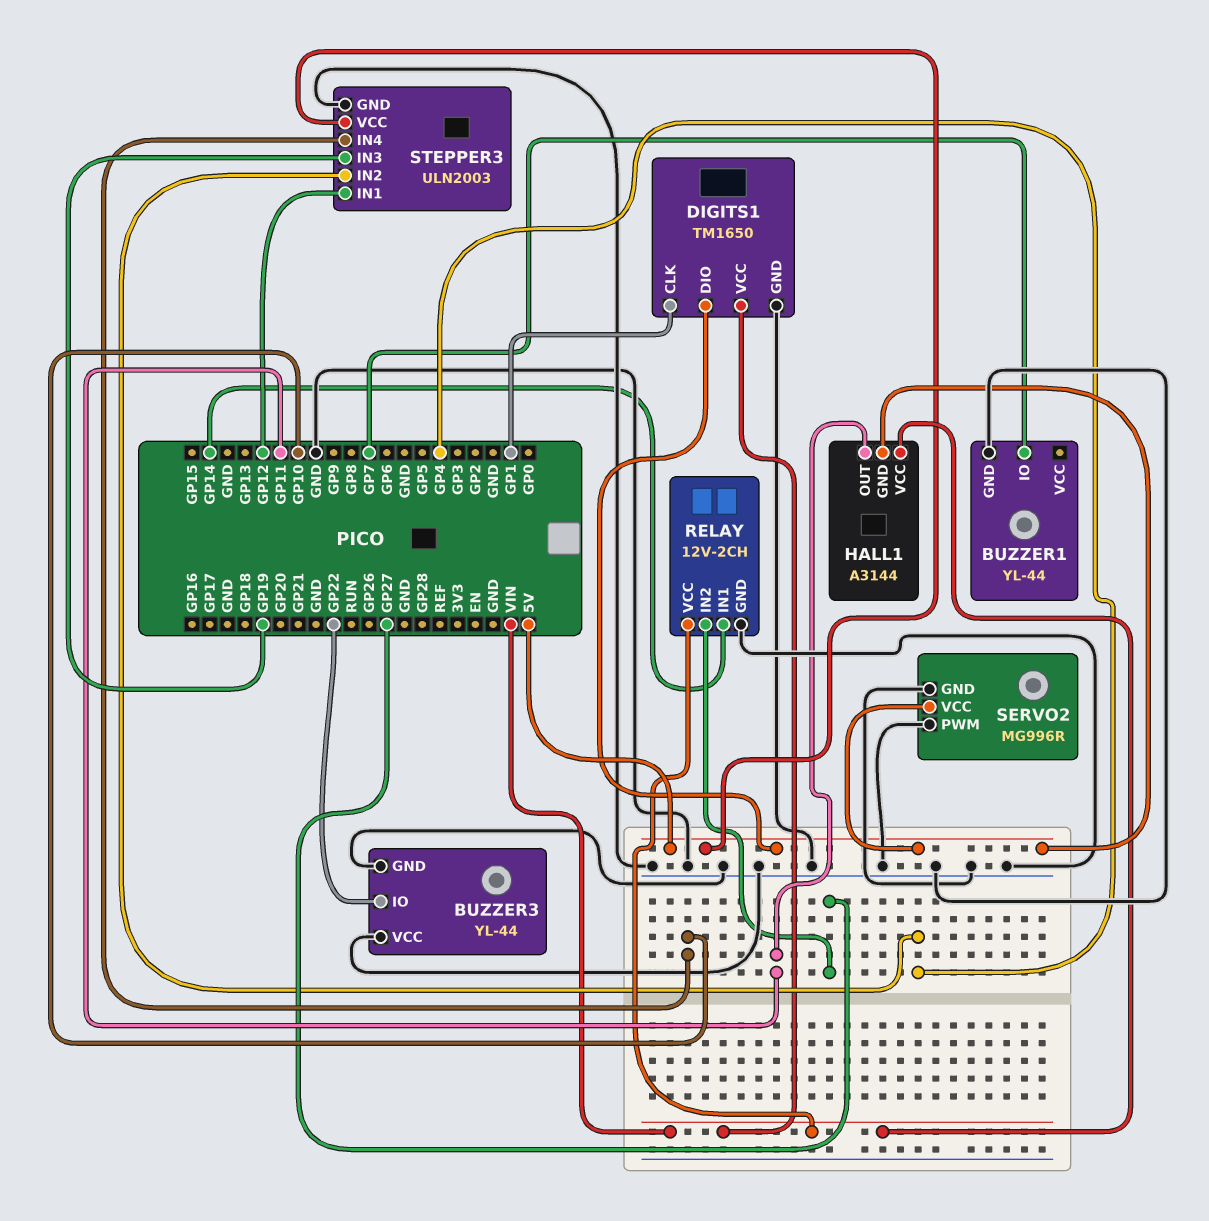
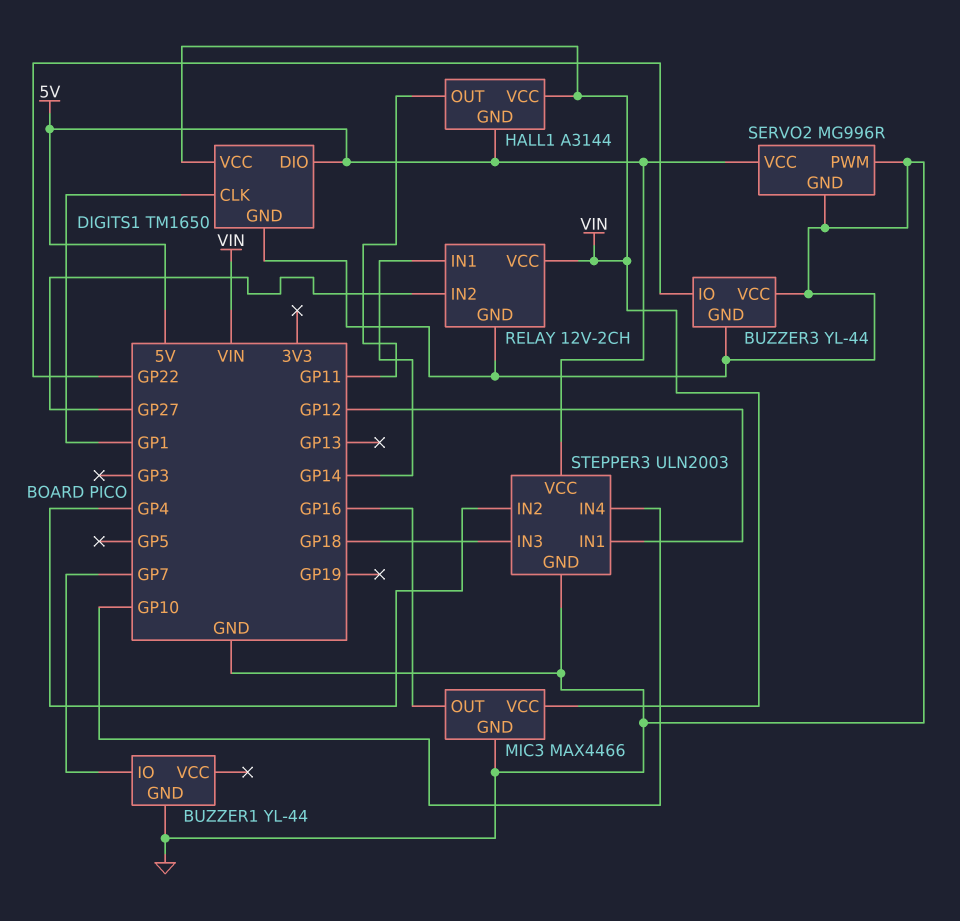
MIC3: none -> MAX4466
MIC3 pin GND: none -> GND
MIC3 pin OUT: none -> GP16
MIC3 pin VCC: none -> VIN
STEPPER3 pin IN3: GP19 -> GP18

